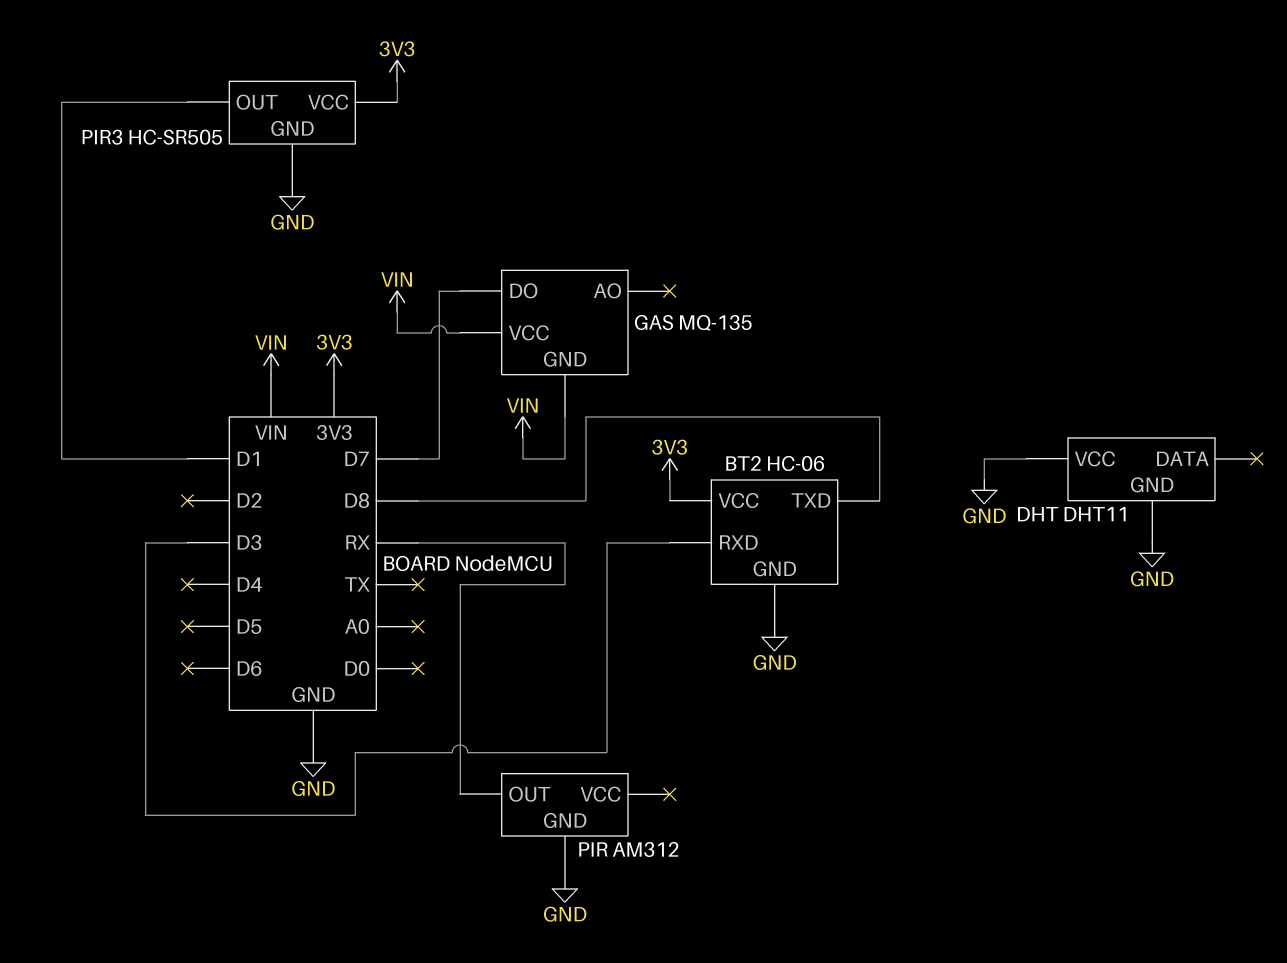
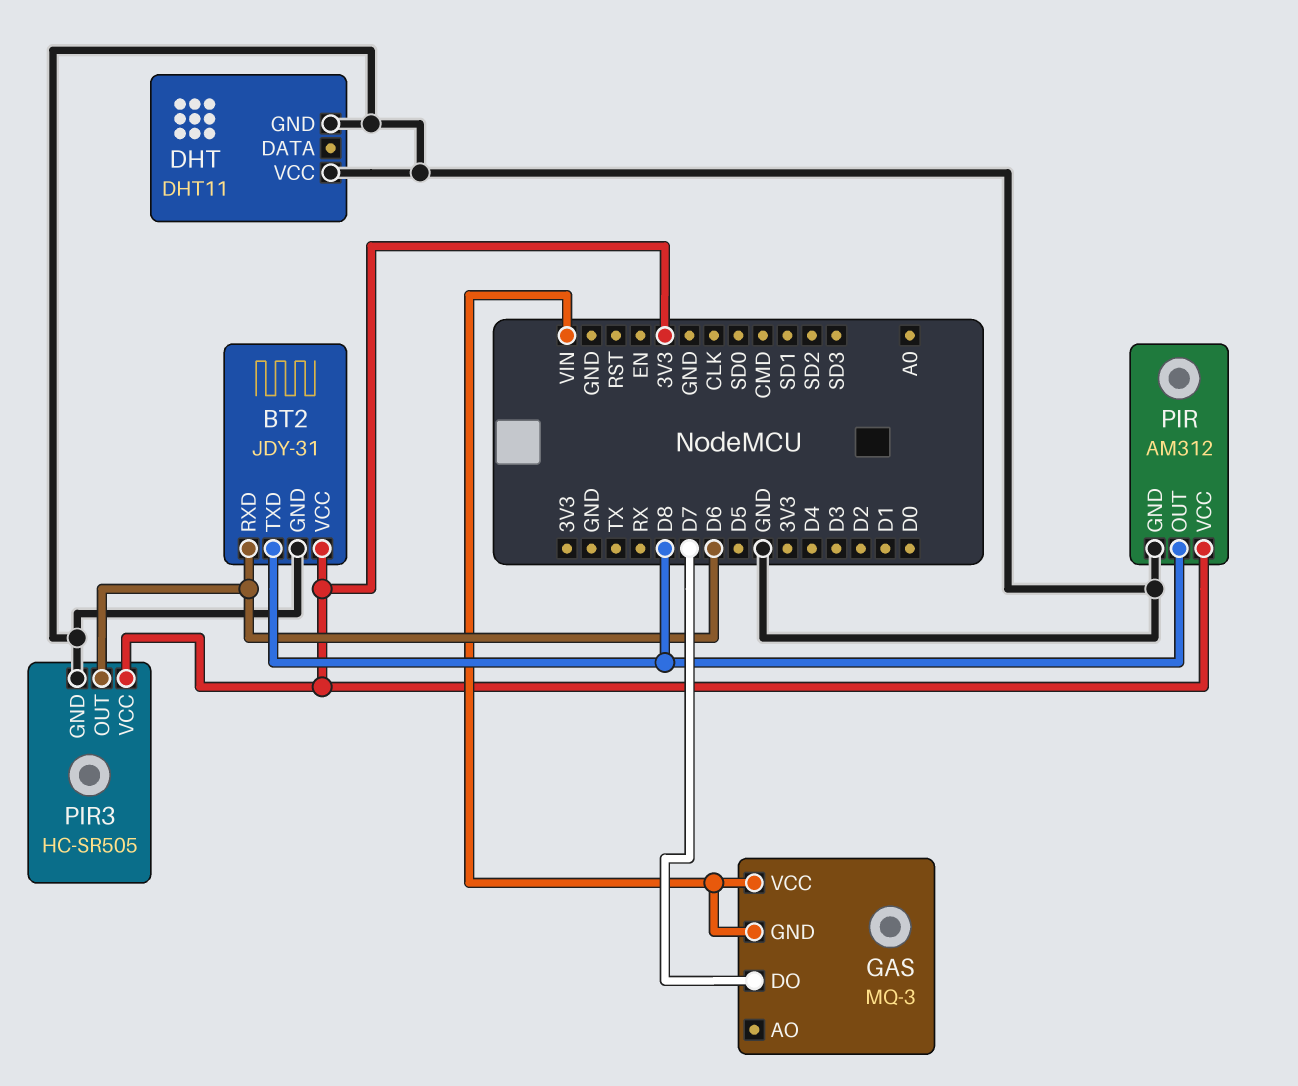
BT2: HC-06 -> JDY-31
BT2 pin RXD: D3 -> D6
GAS: MQ-135 -> MQ-3
PIR pin OUT: RX -> D8
PIR pin VCC: none -> 3V3
PIR3 pin OUT: D1 -> D6

